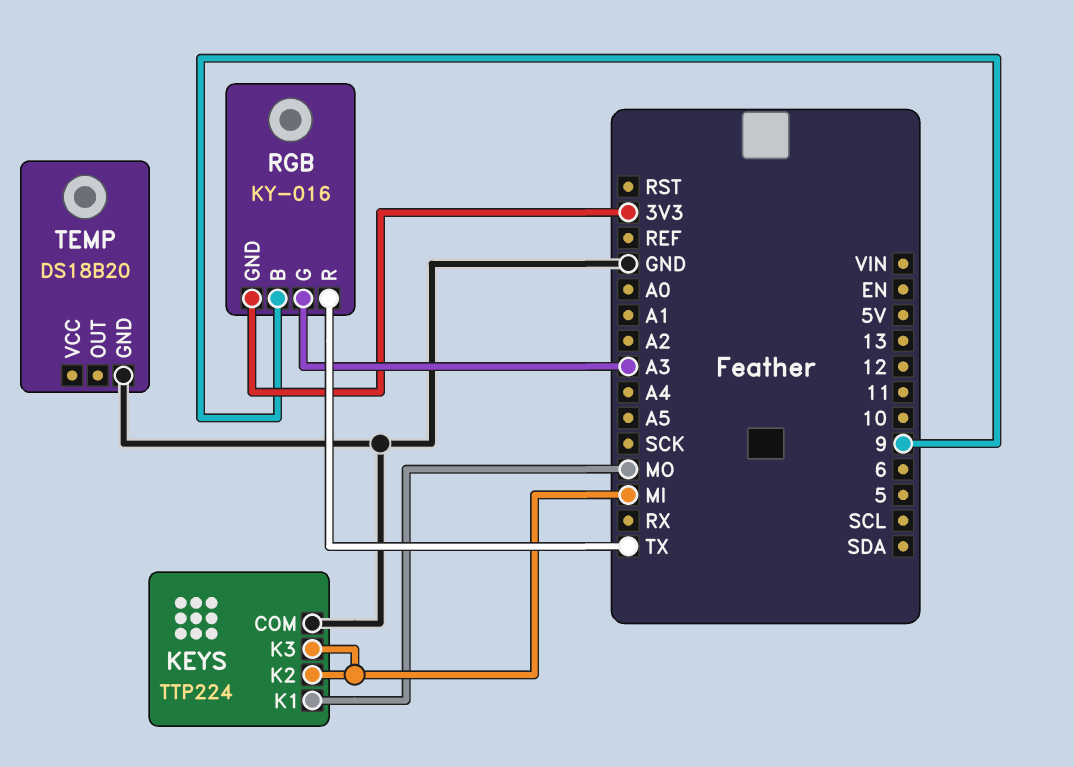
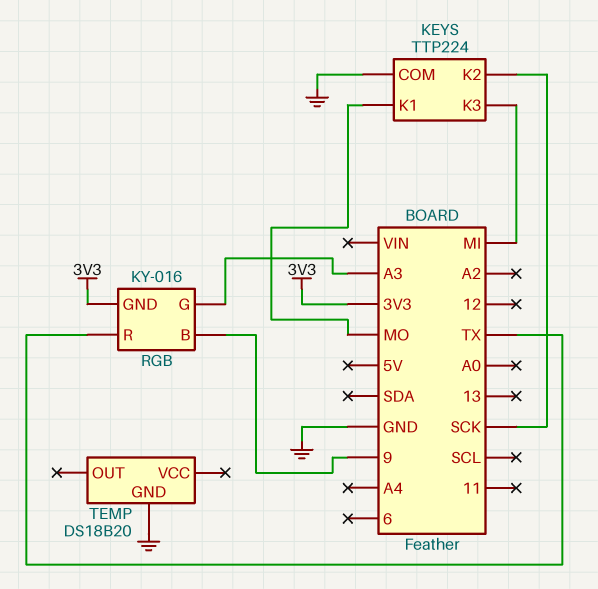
KEYS pin K2: MI -> SCK

